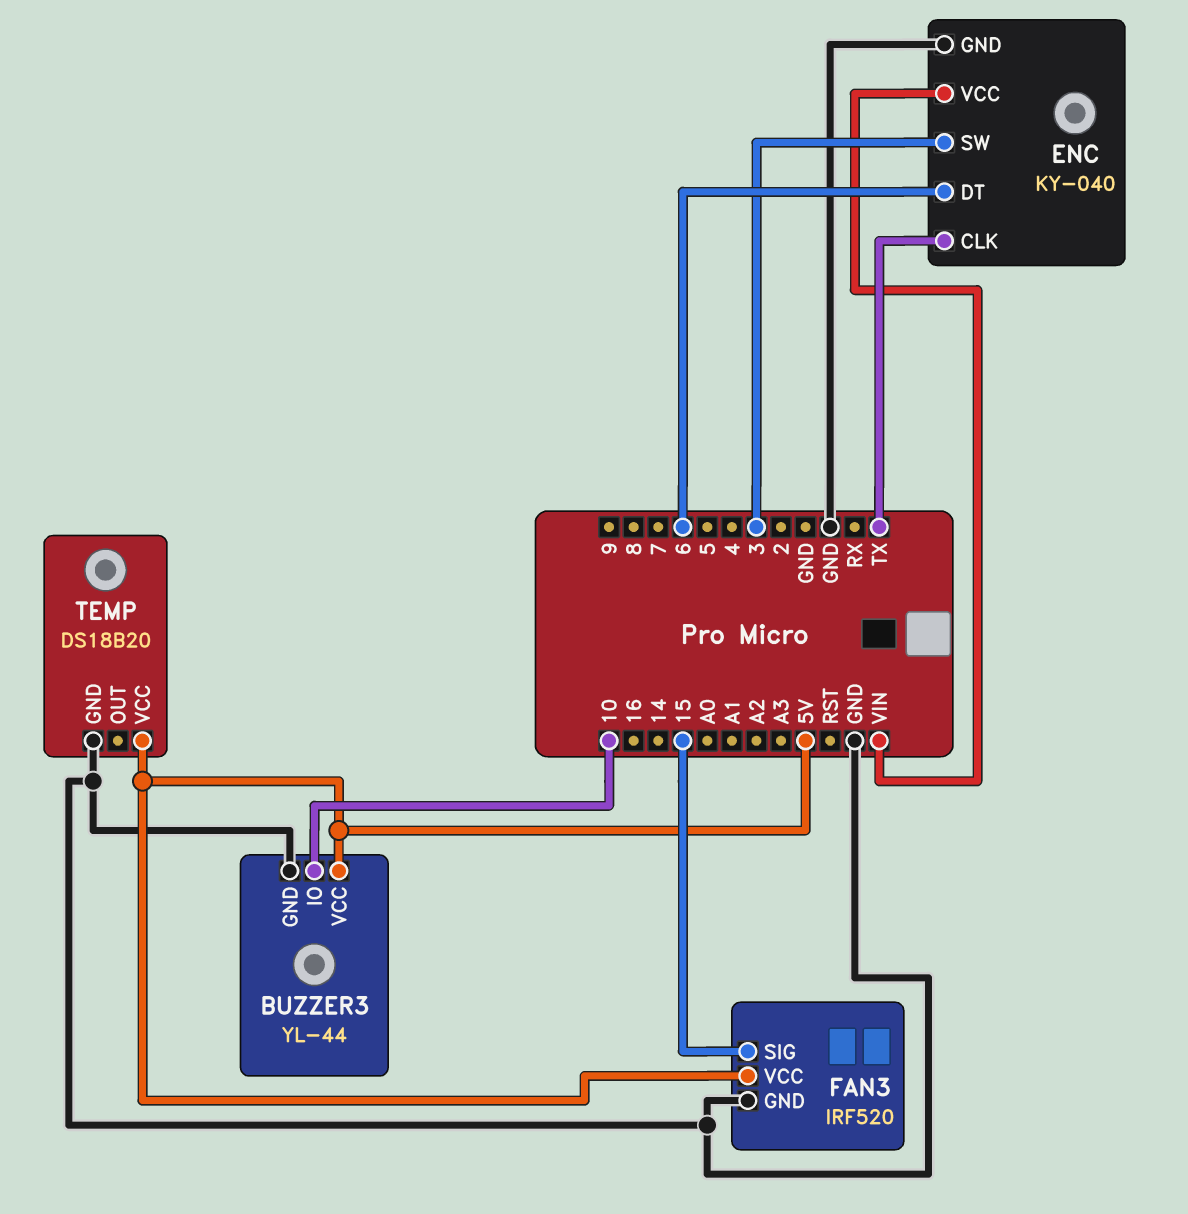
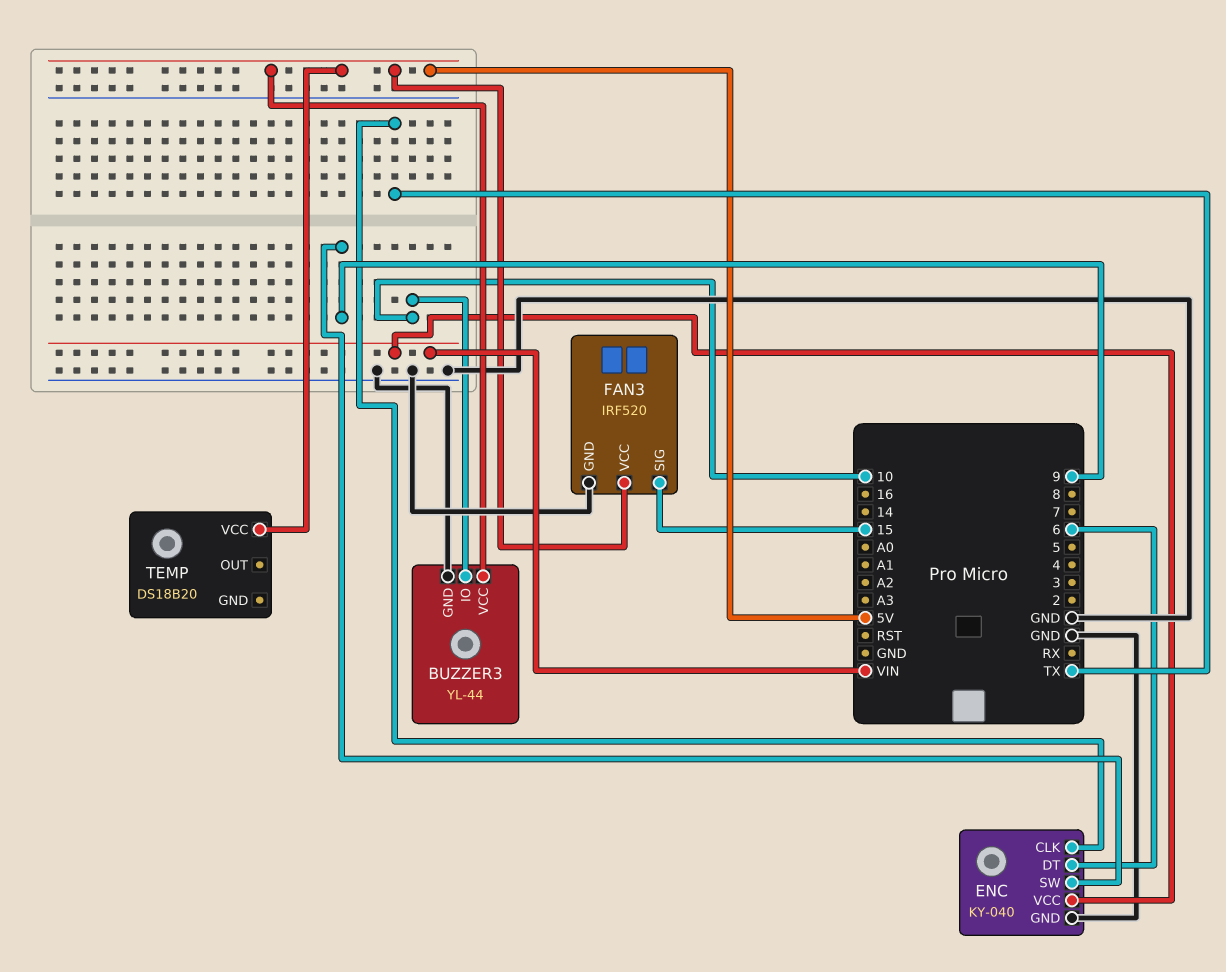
ENC pin SW: 3 -> 9
TEMP pin GND: GND -> none

